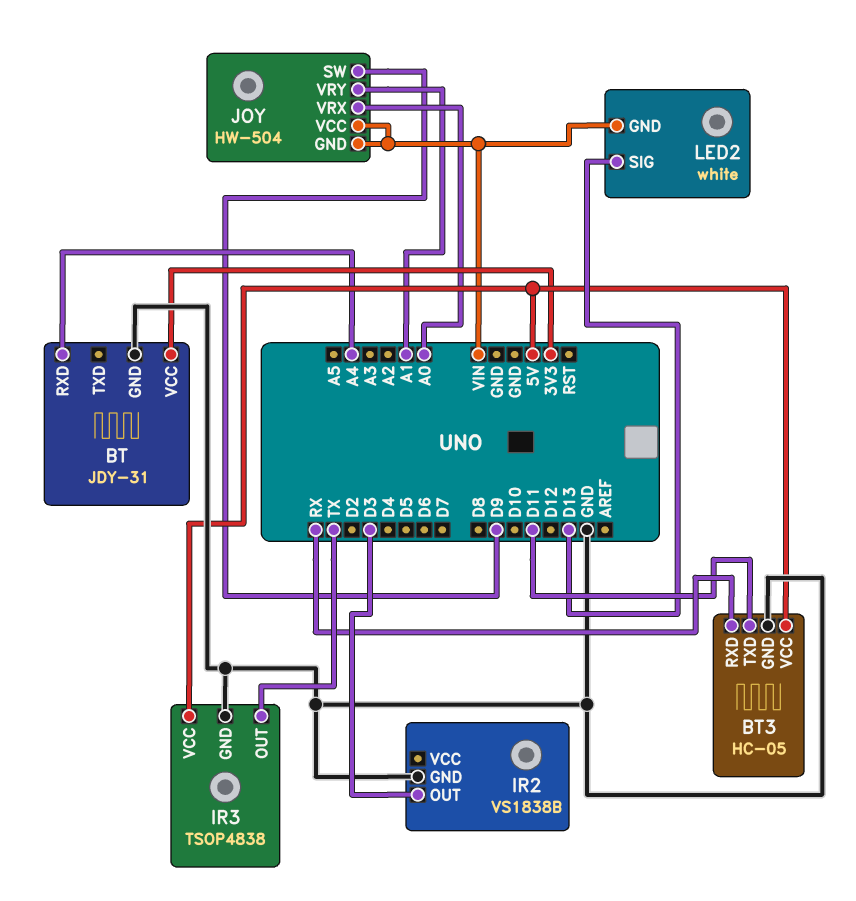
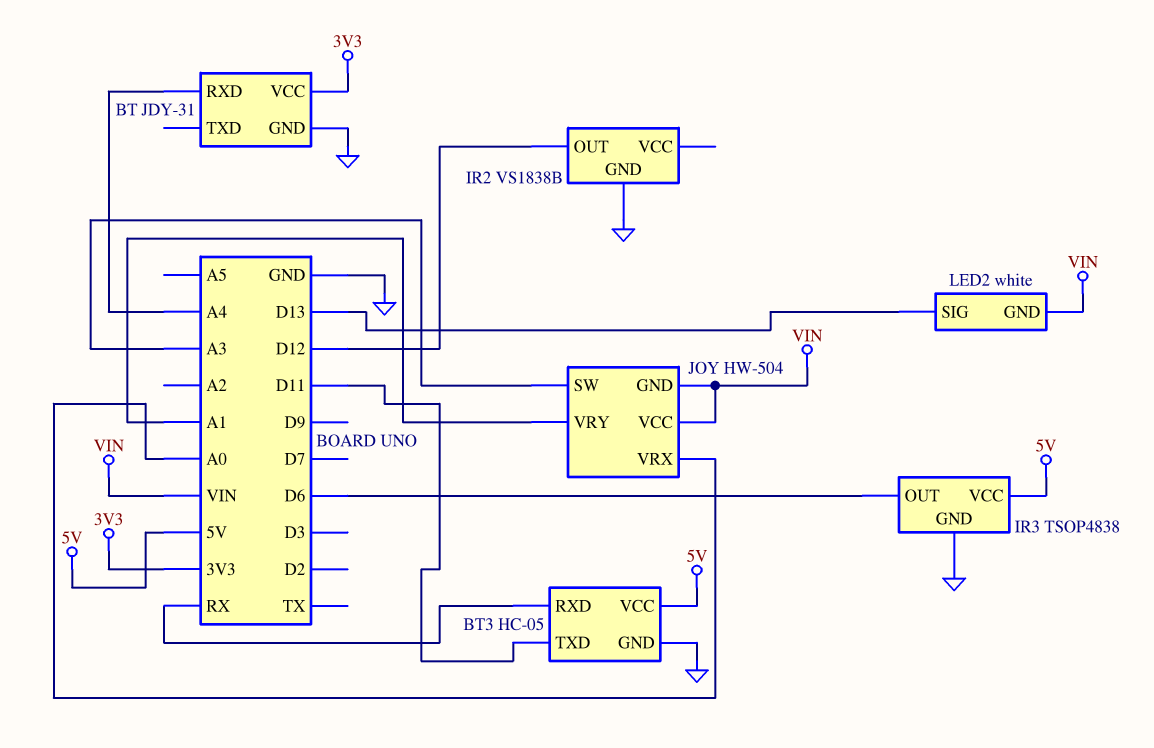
IR2 pin OUT: D3 -> D12
IR3 pin OUT: TX -> D6
JOY pin SW: D9 -> A3

